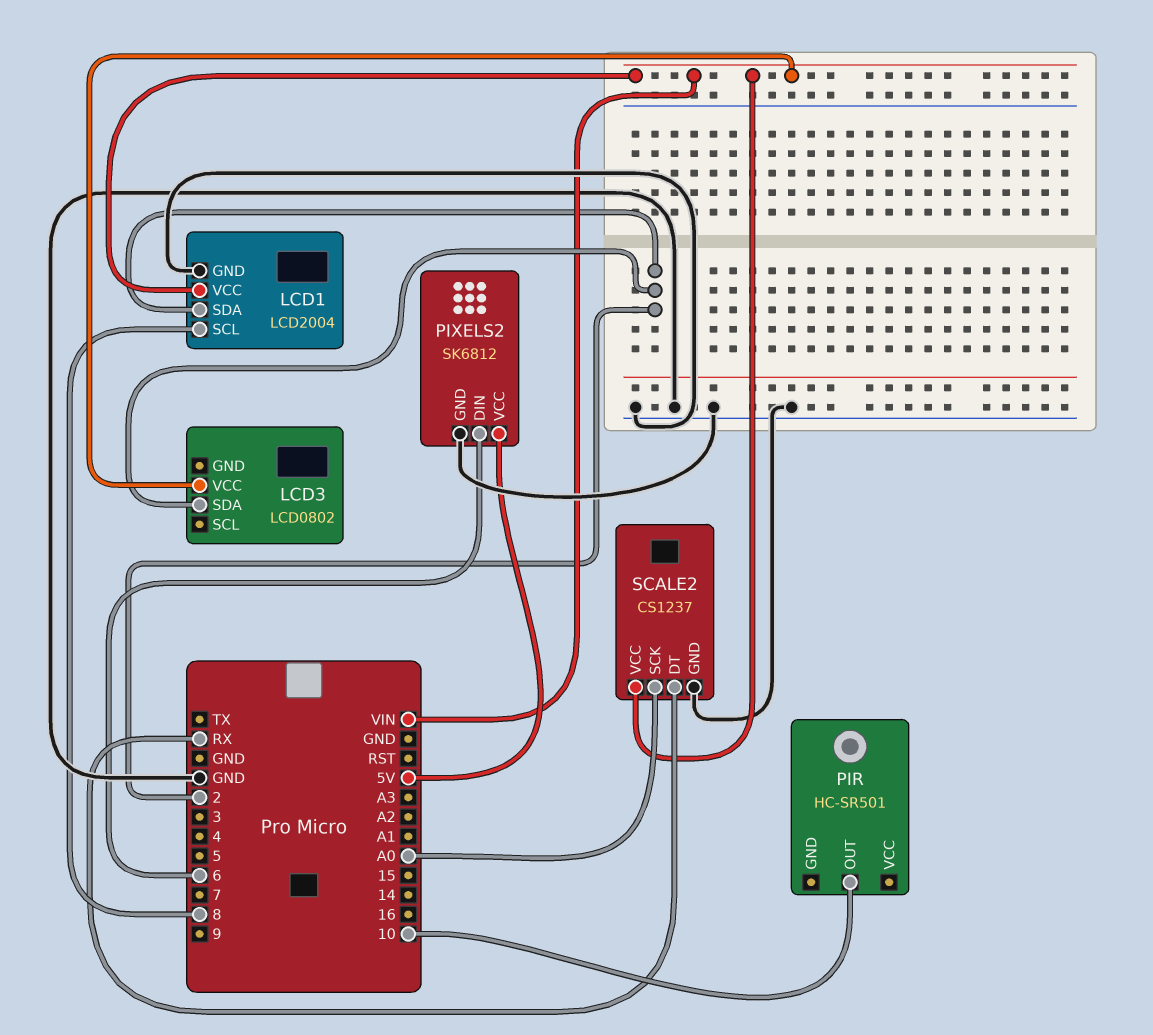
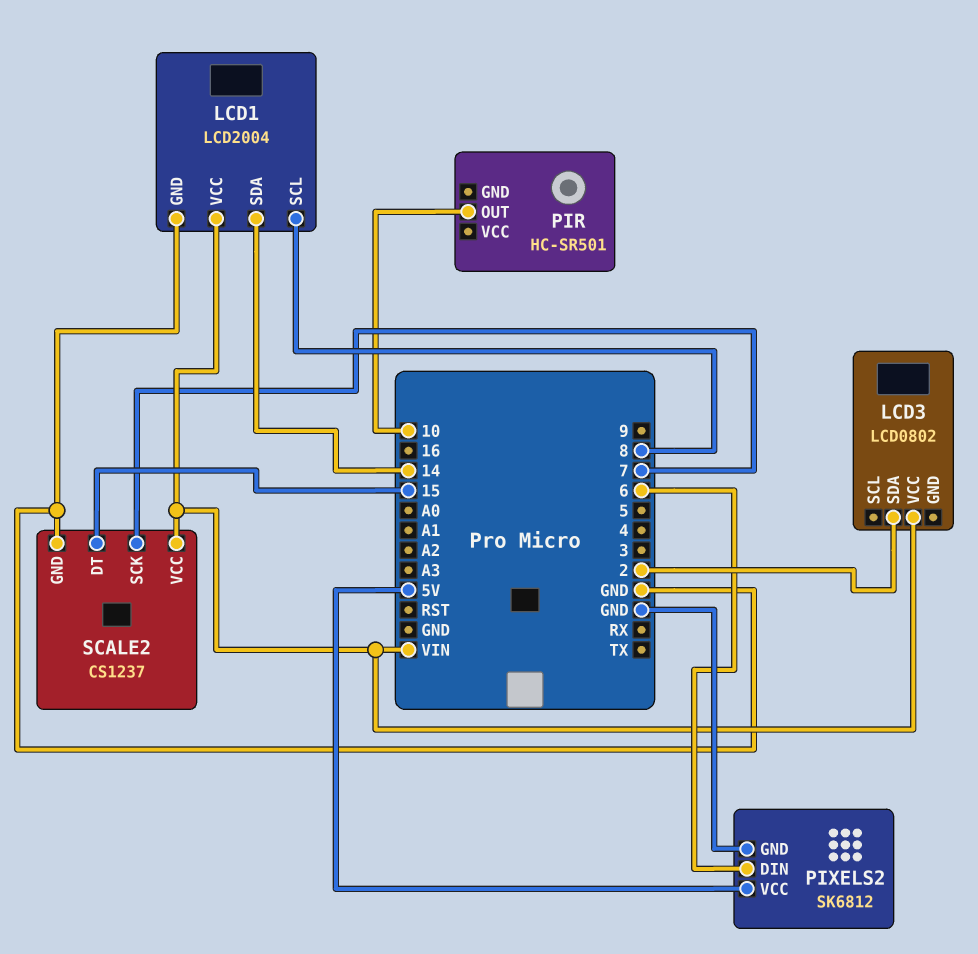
LCD1 pin SDA: 2 -> 14
SCALE2 pin DT: RX -> 15
SCALE2 pin SCK: A0 -> 7

